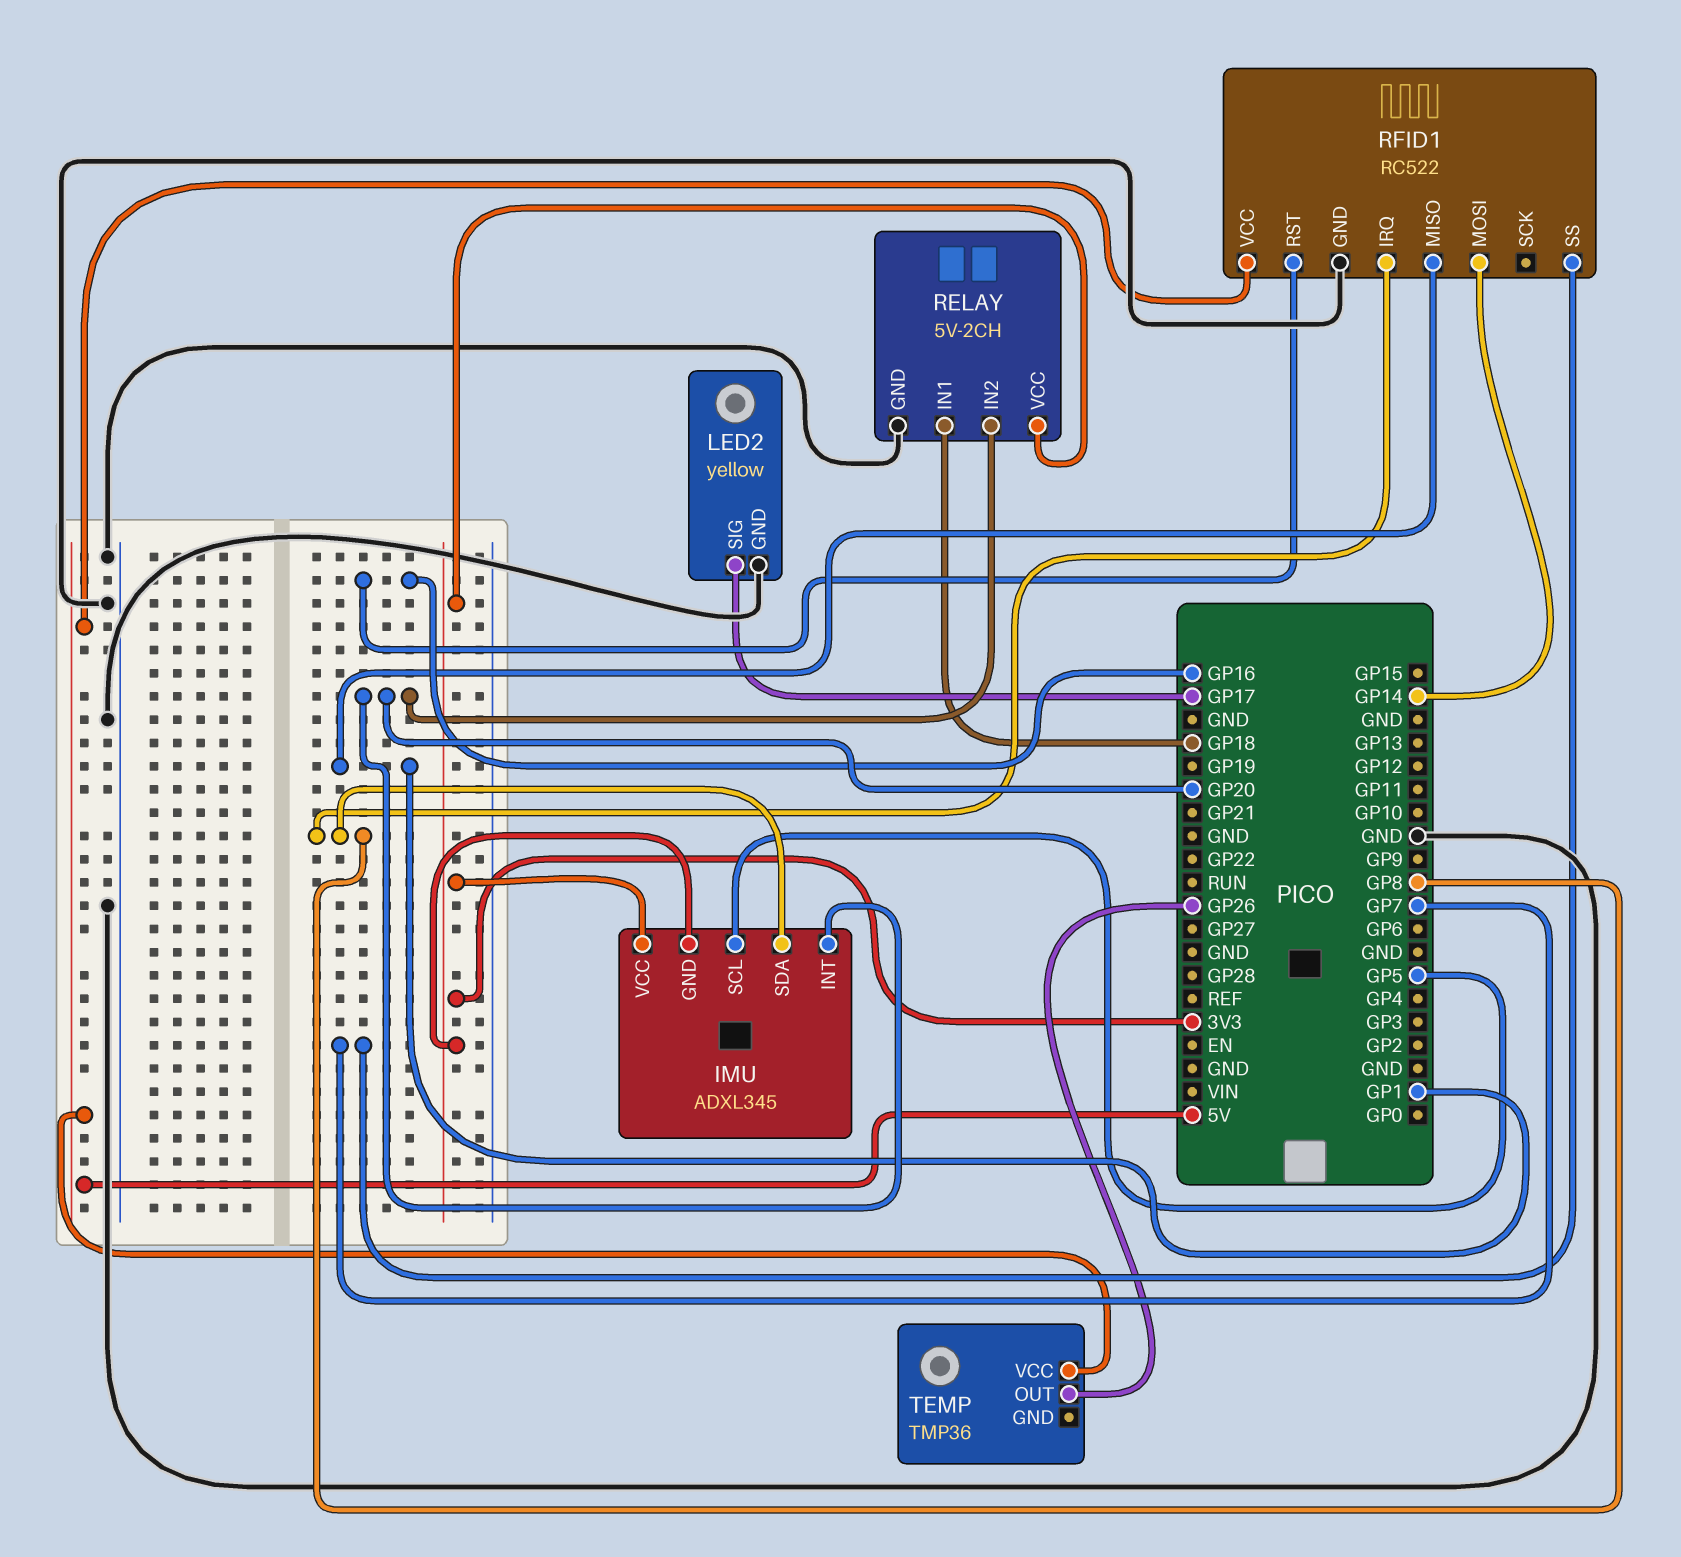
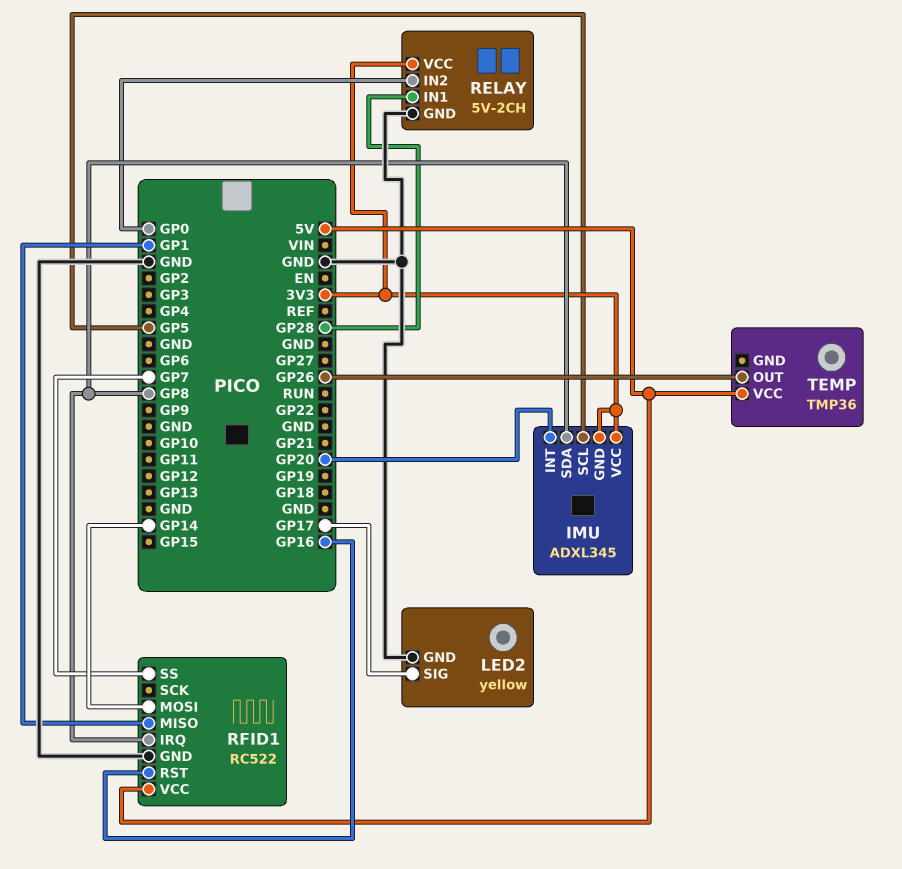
RELAY pin IN1: GP18 -> GP28
RELAY pin IN2: GP20 -> GP0

